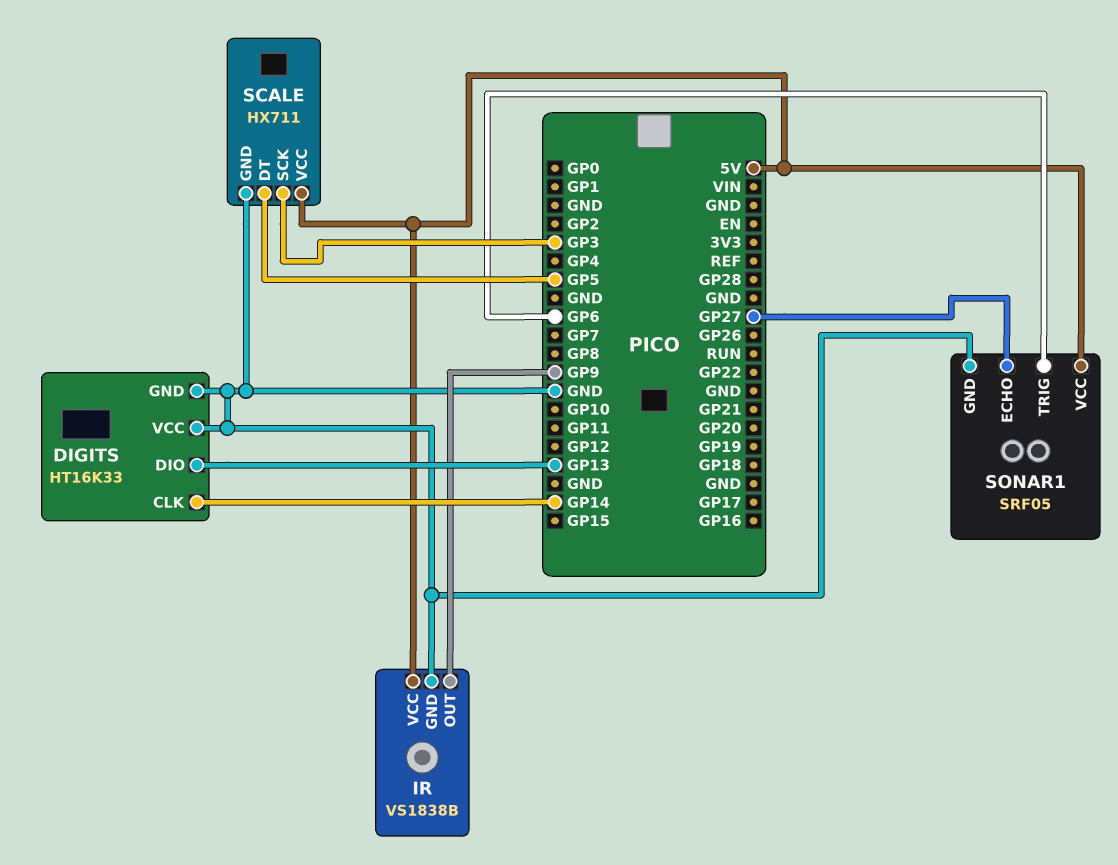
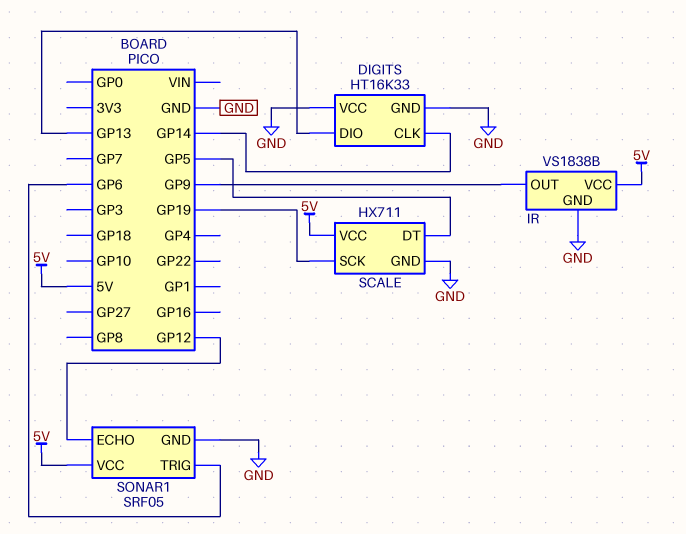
SCALE pin SCK: GP3 -> GP19
SONAR1 pin ECHO: GP27 -> GP12

